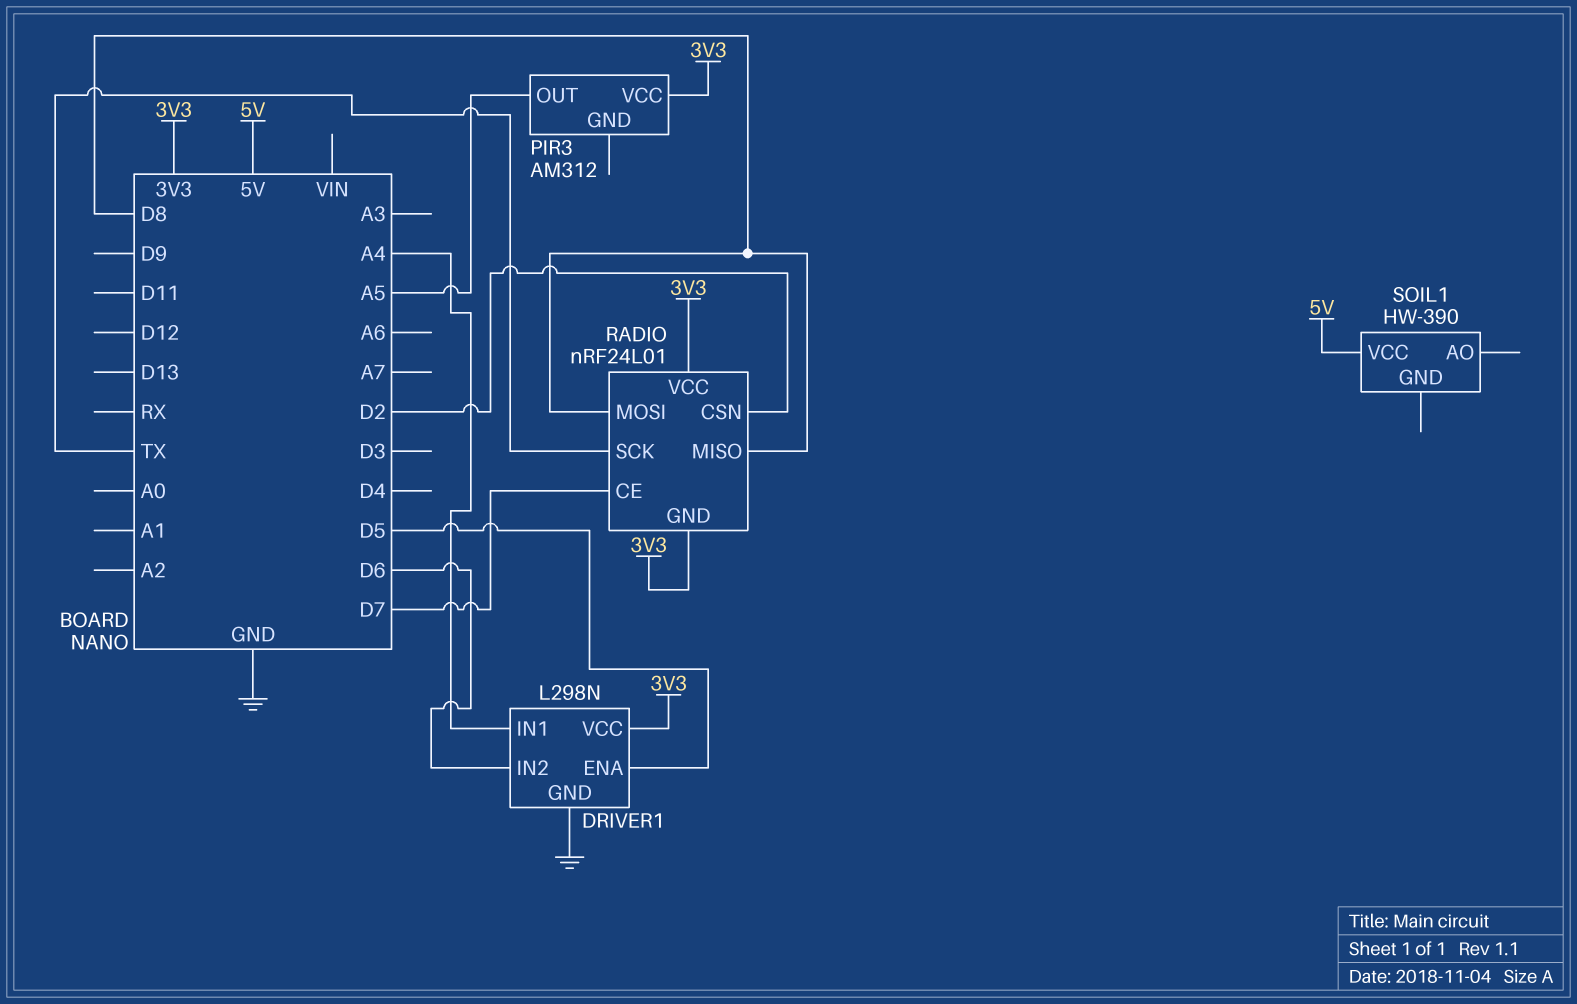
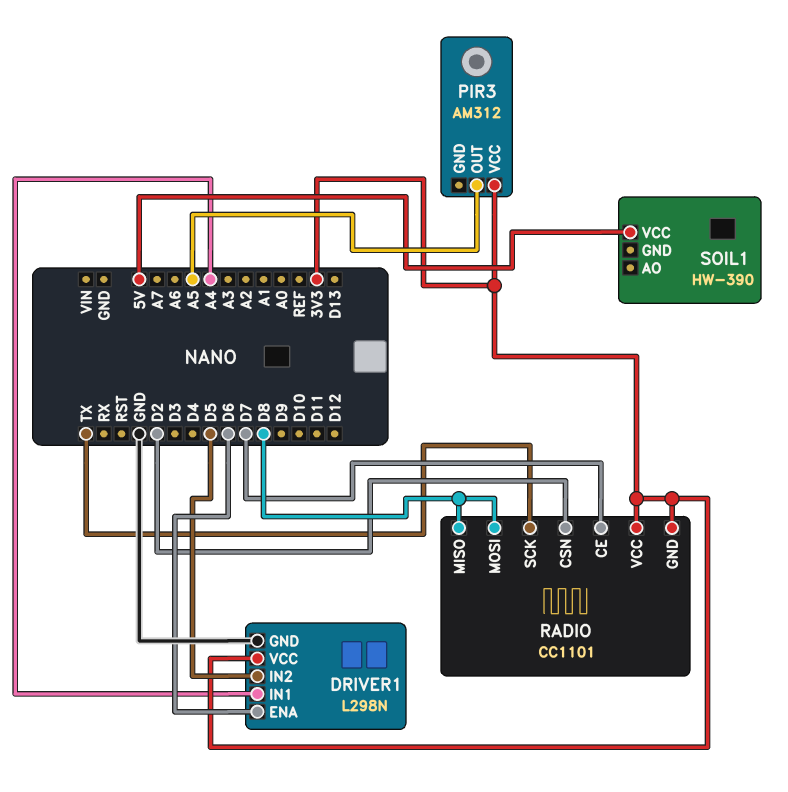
DRIVER1 pin ENA: D5 -> D6
DRIVER1 pin IN2: D6 -> D5
RADIO: nRF24L01 -> CC1101

